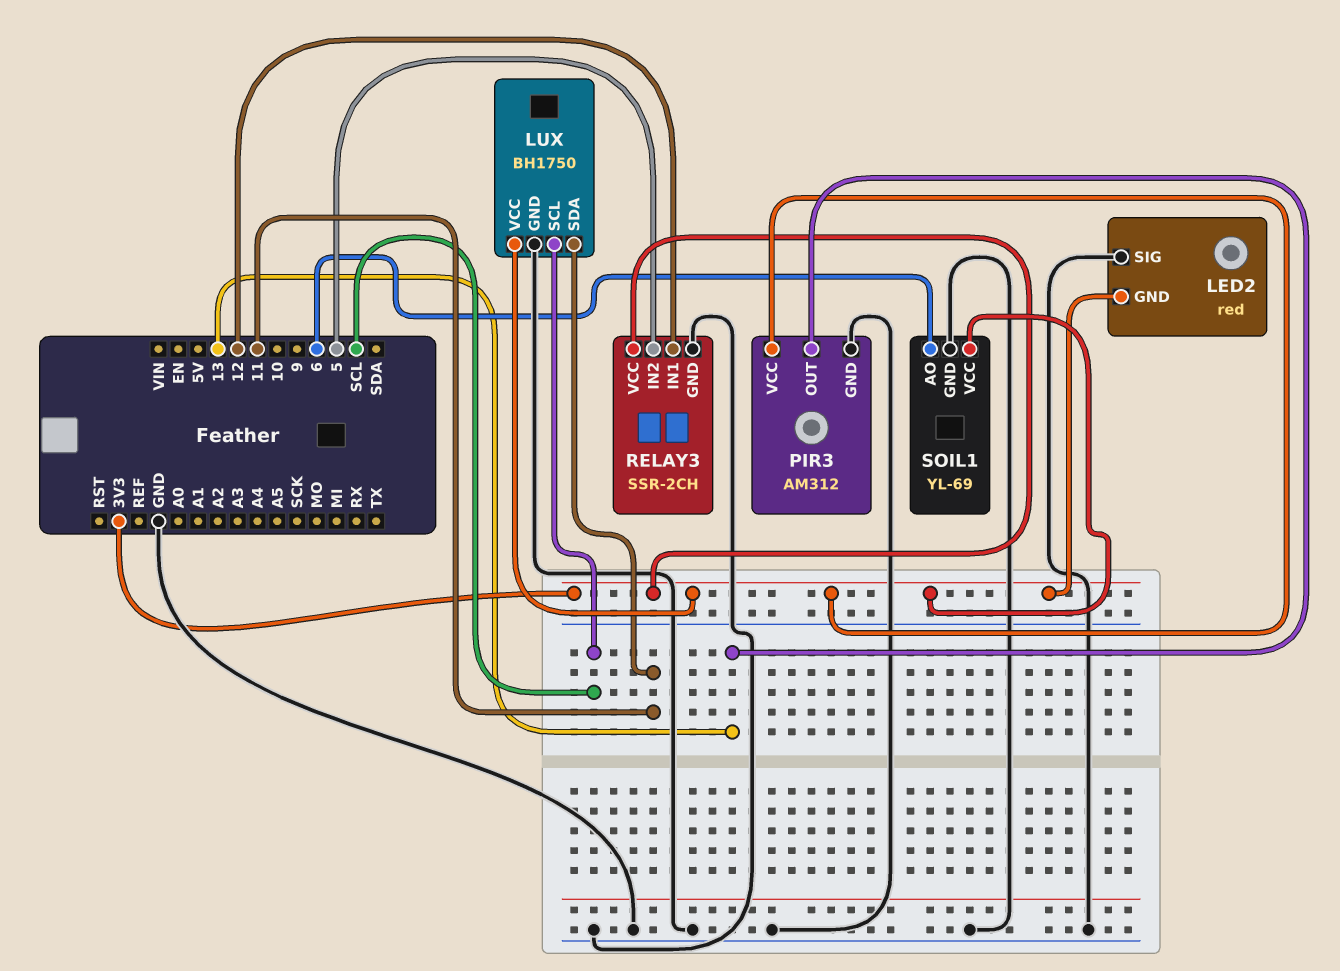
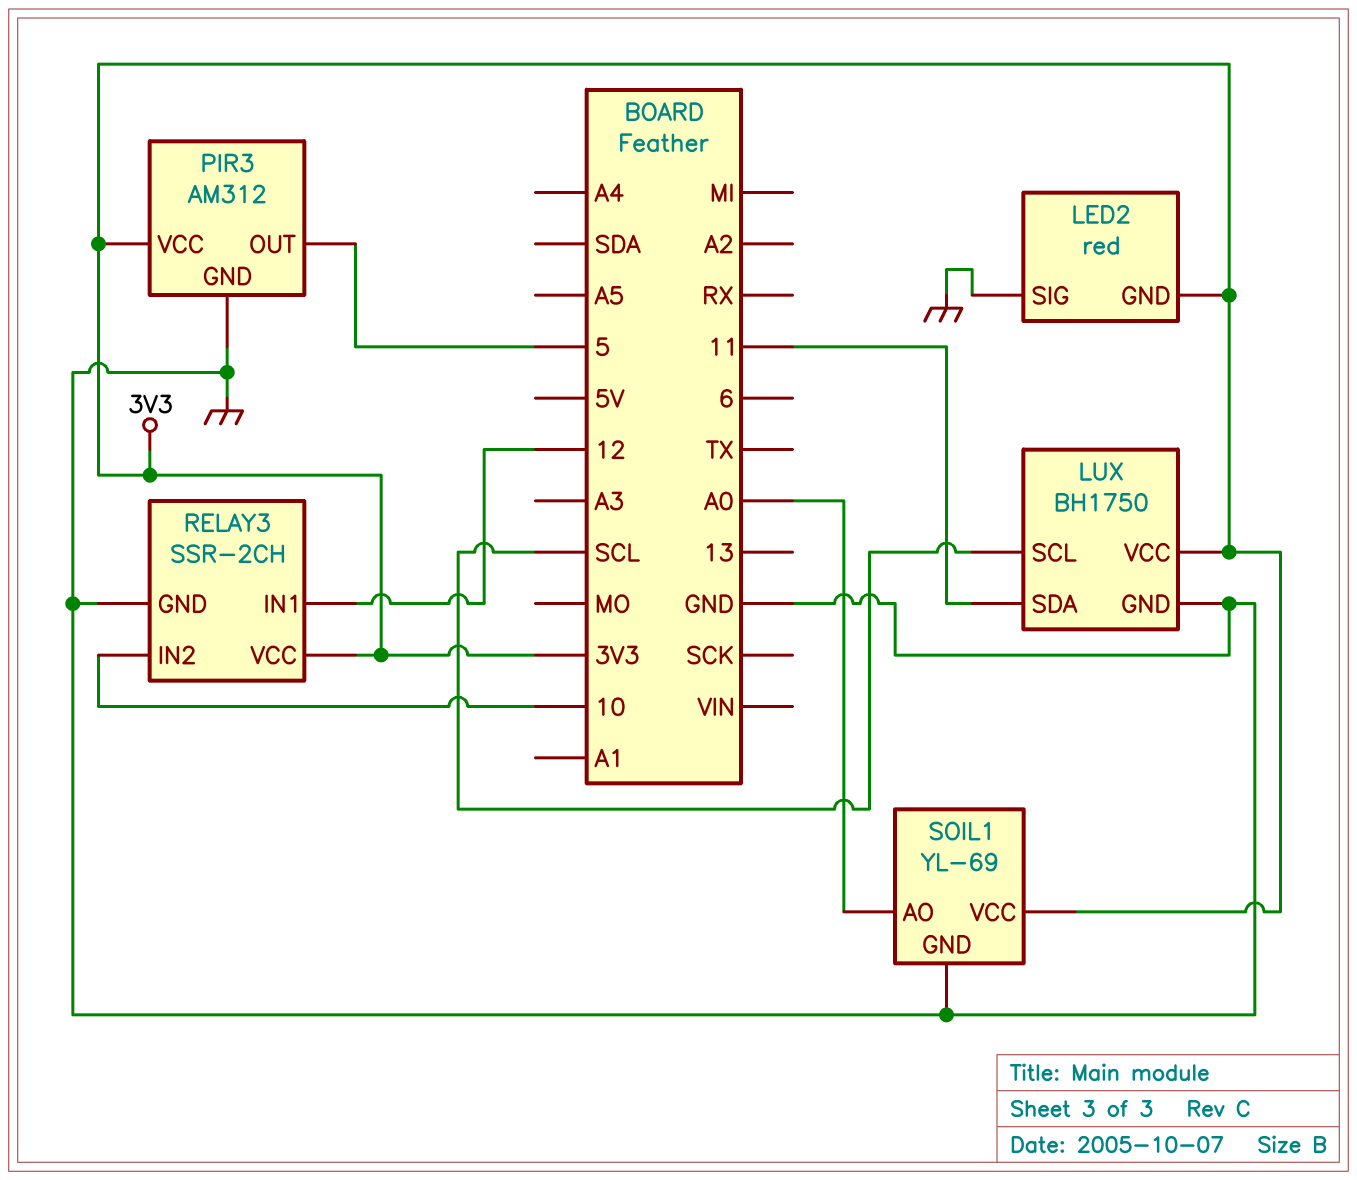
PIR3 pin OUT: 13 -> 5
RELAY3 pin IN2: 5 -> 10
SOIL1 pin AO: 6 -> A0

